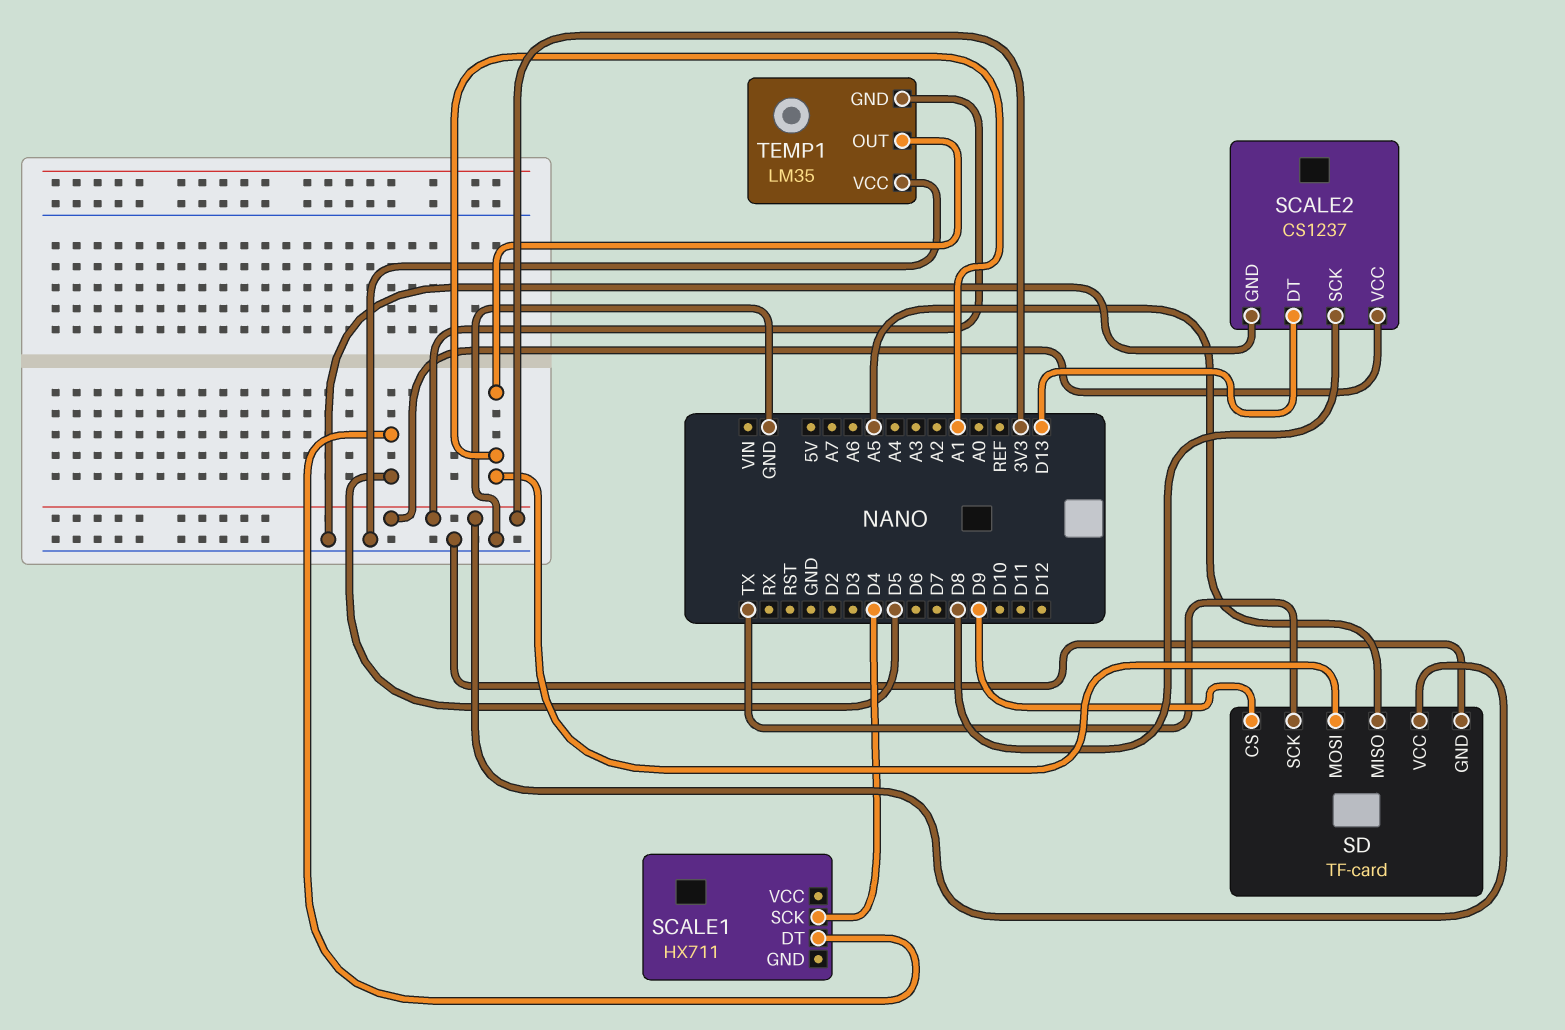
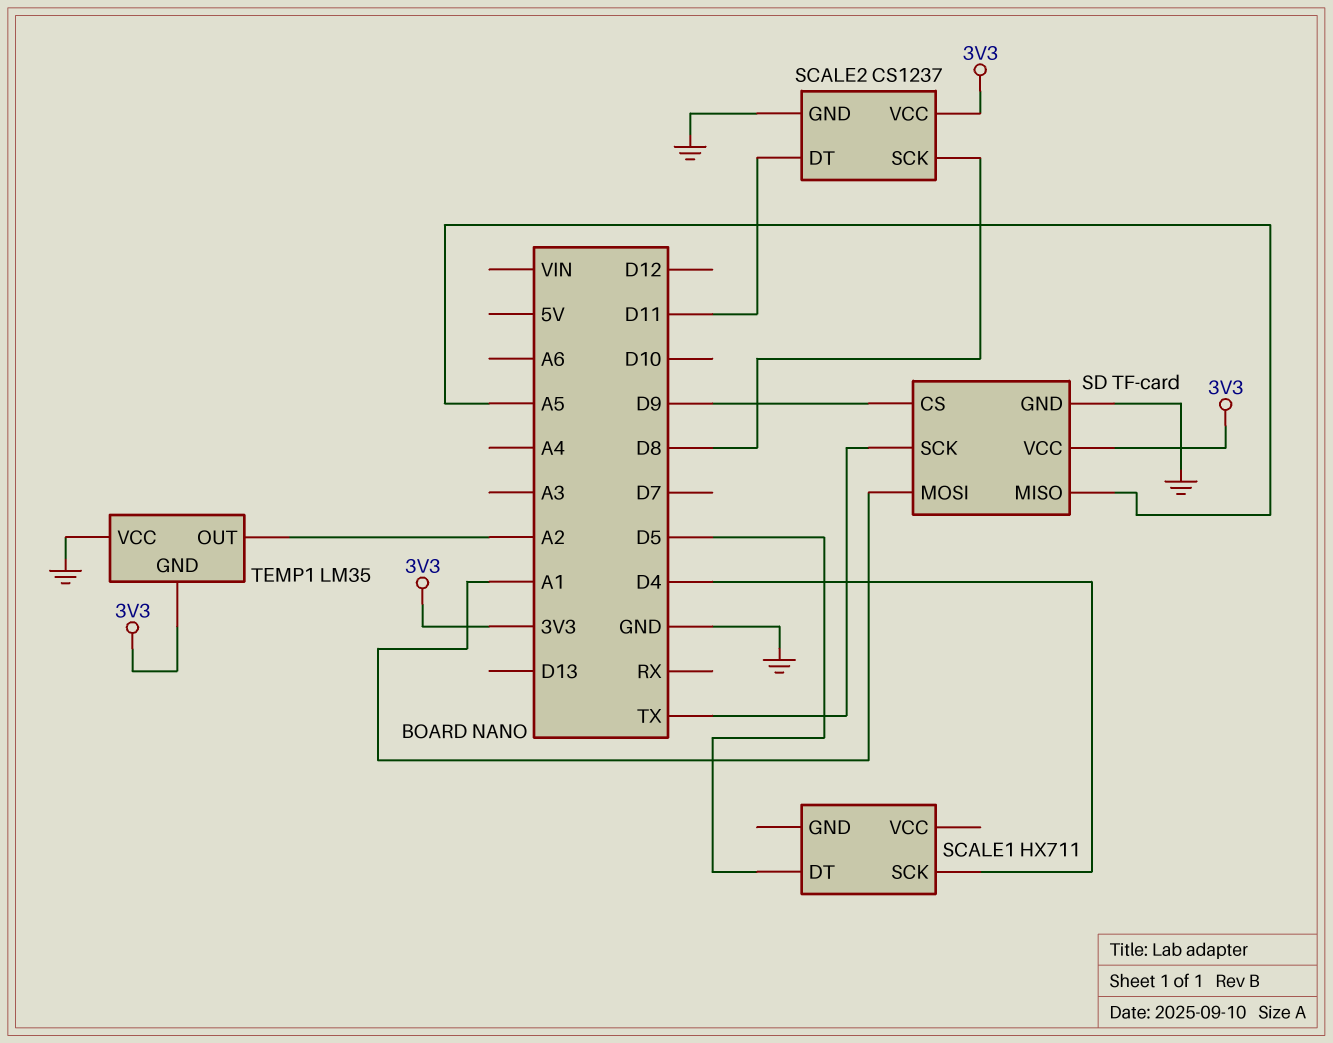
SCALE2 pin DT: D13 -> D11
TEMP1 pin OUT: A1 -> A2

